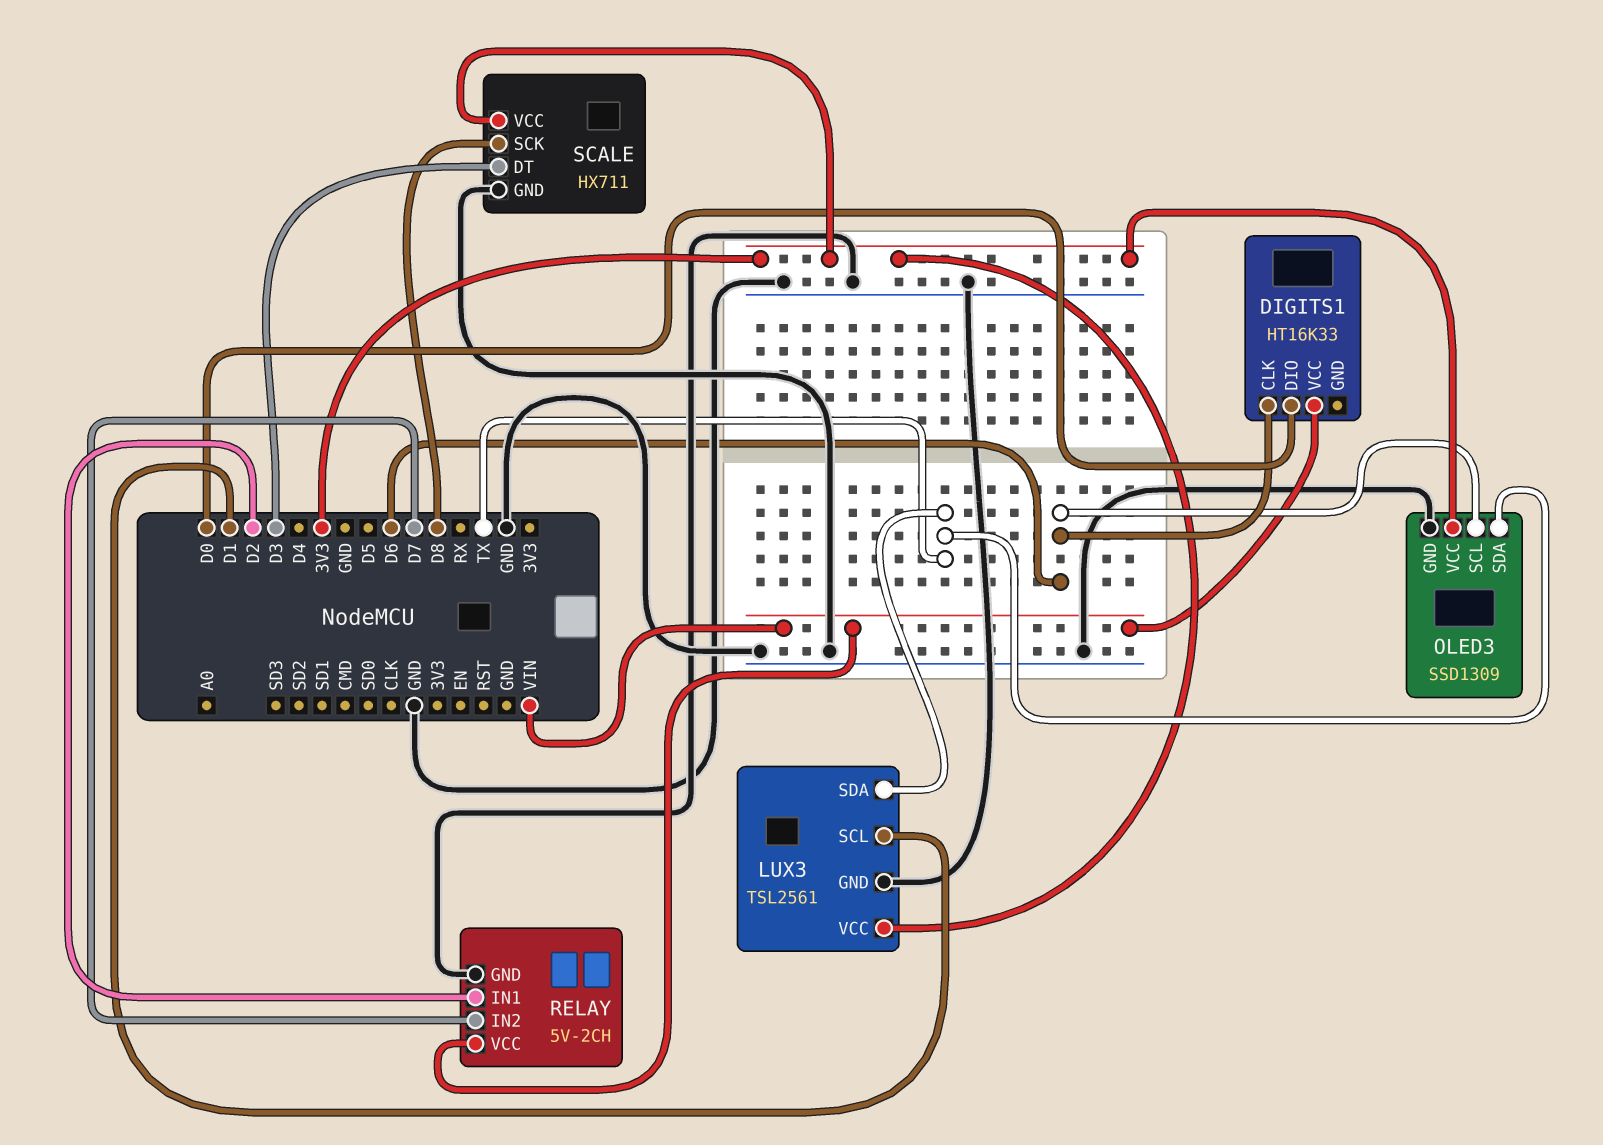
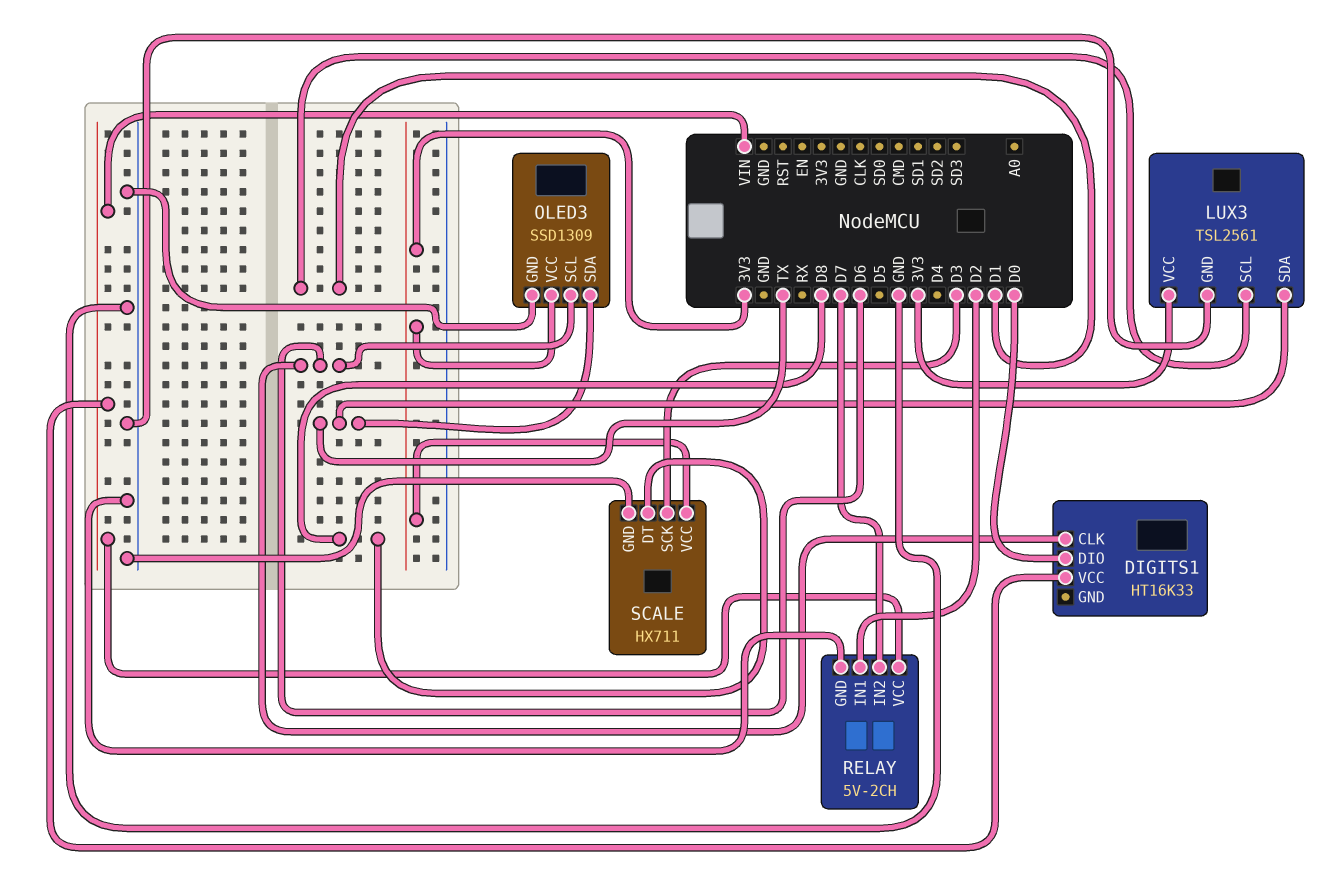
SCALE pin DT: D3 -> D8
SCALE pin SCK: D8 -> D3

